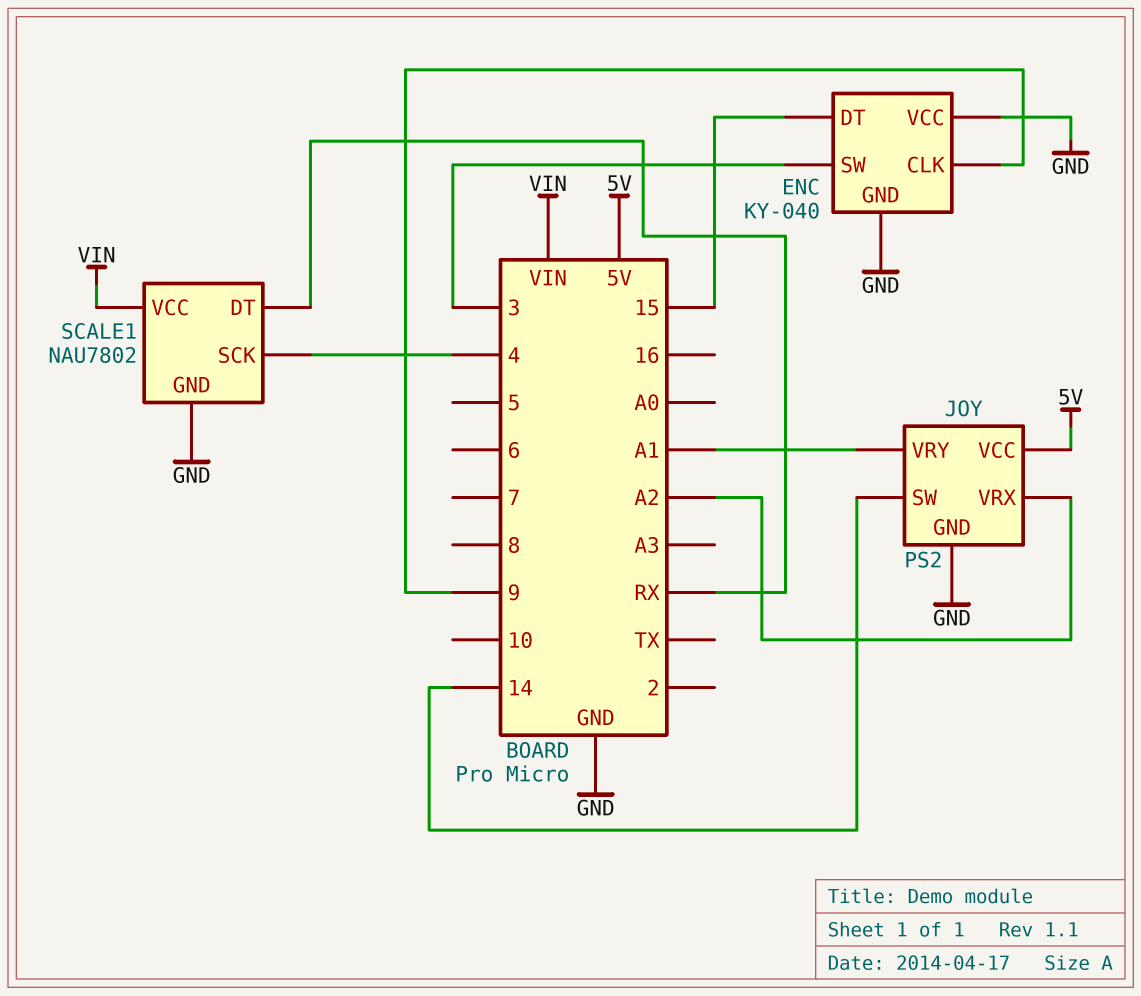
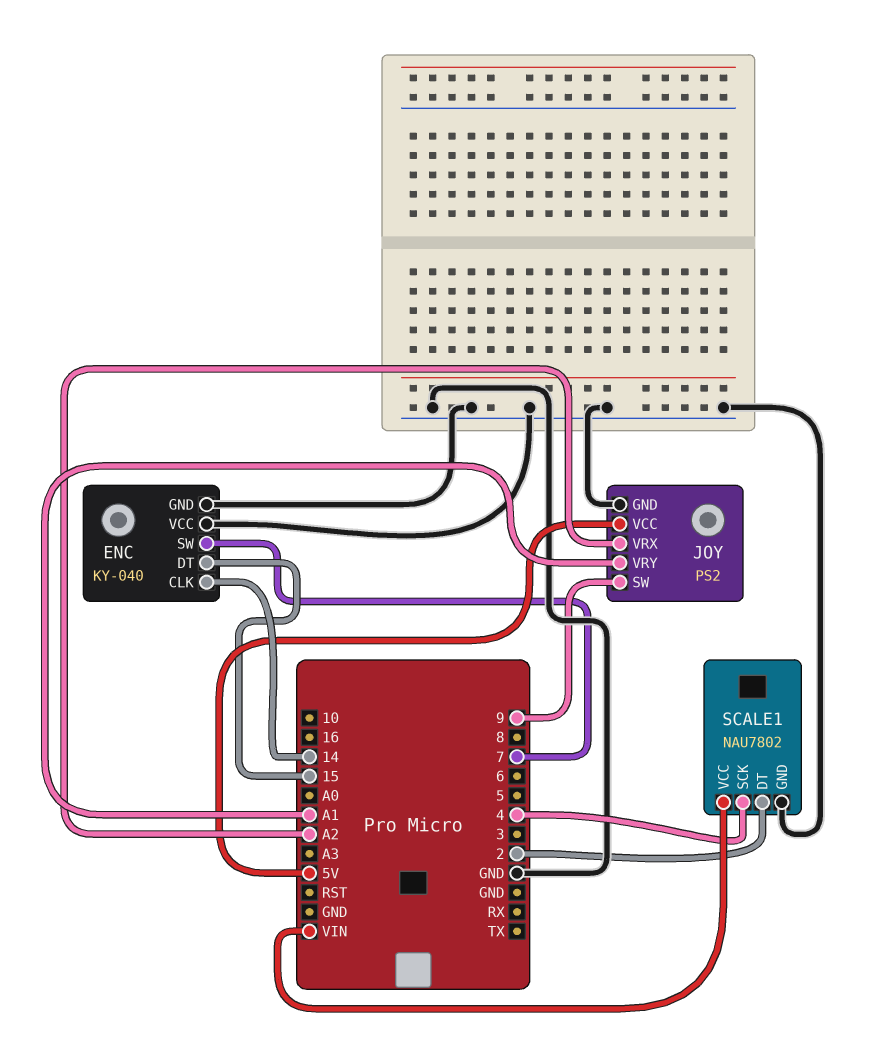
ENC pin CLK: 9 -> 14
ENC pin SW: 3 -> 7
JOY pin SW: 14 -> 9
SCALE1 pin DT: RX -> 2

